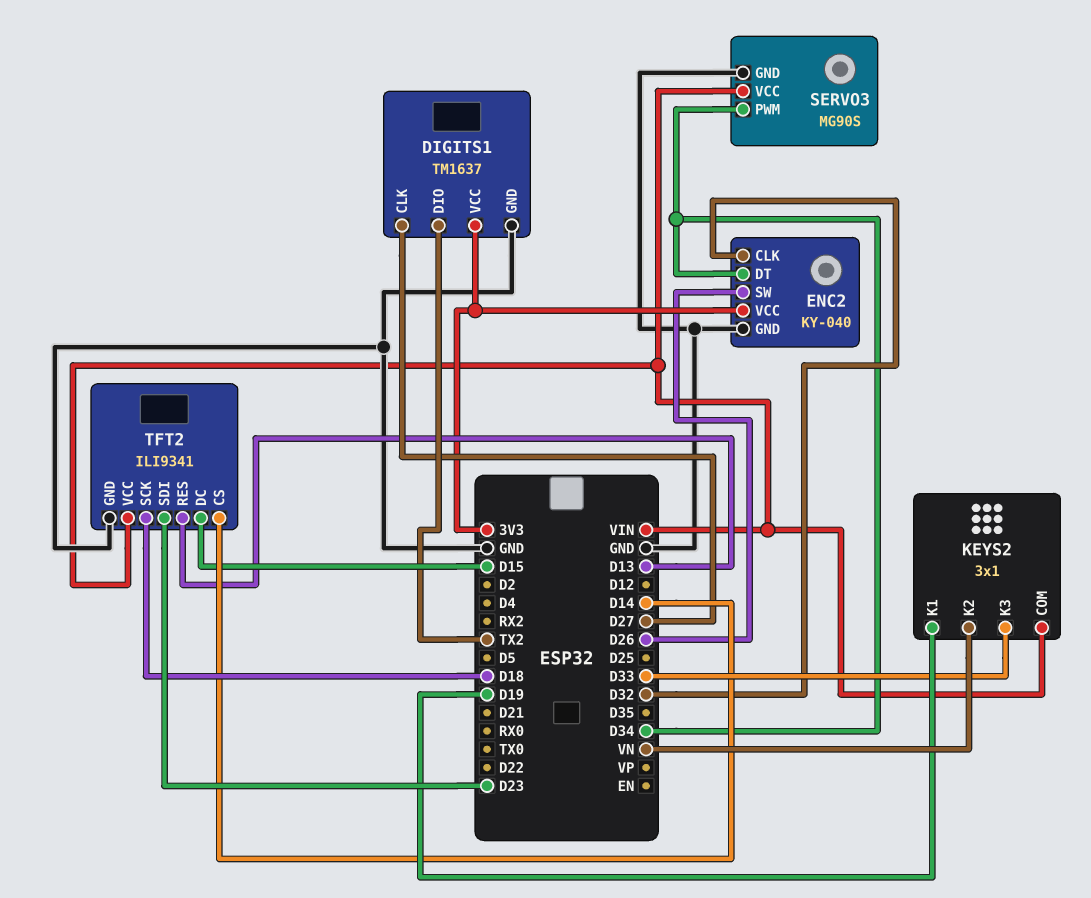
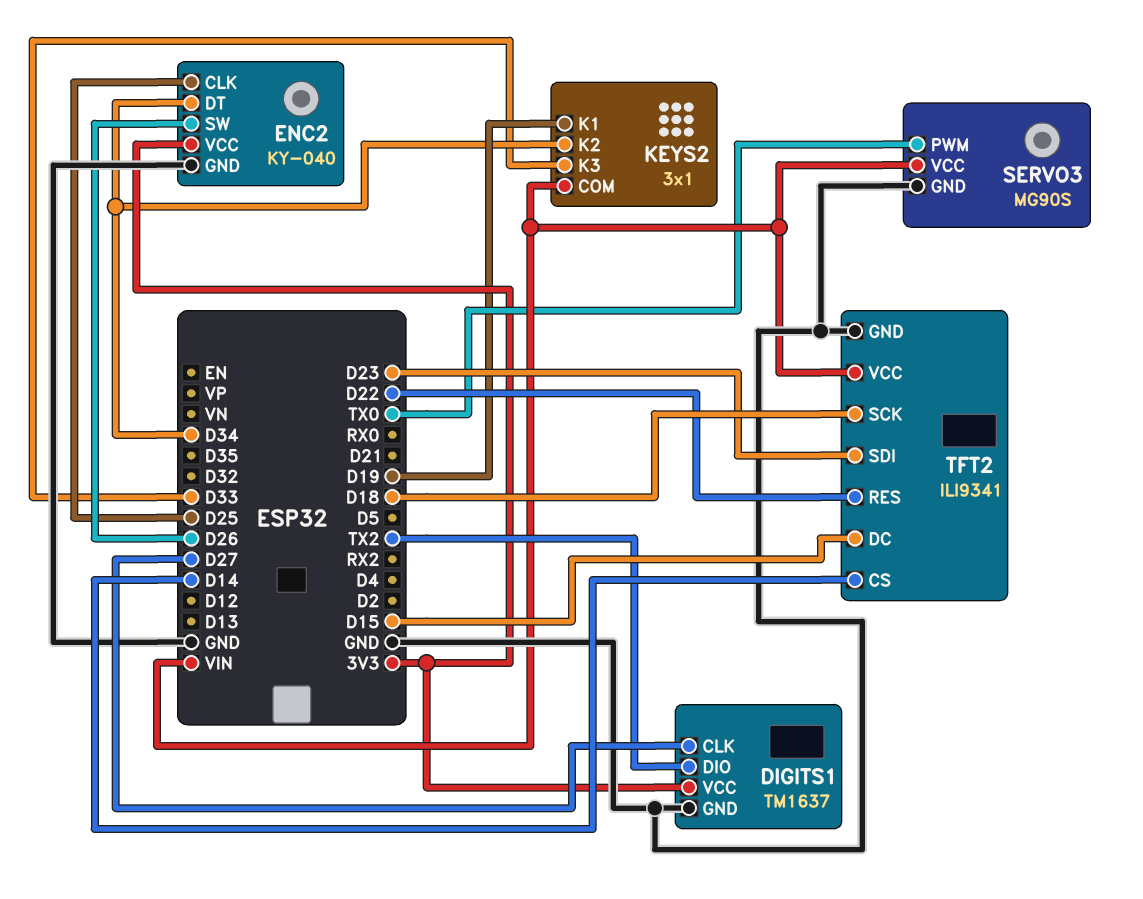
ENC2 pin CLK: D32 -> D25
KEYS2 pin K2: VN -> D34
SERVO3 pin PWM: D34 -> TX0
TFT2 pin RES: D13 -> D22

